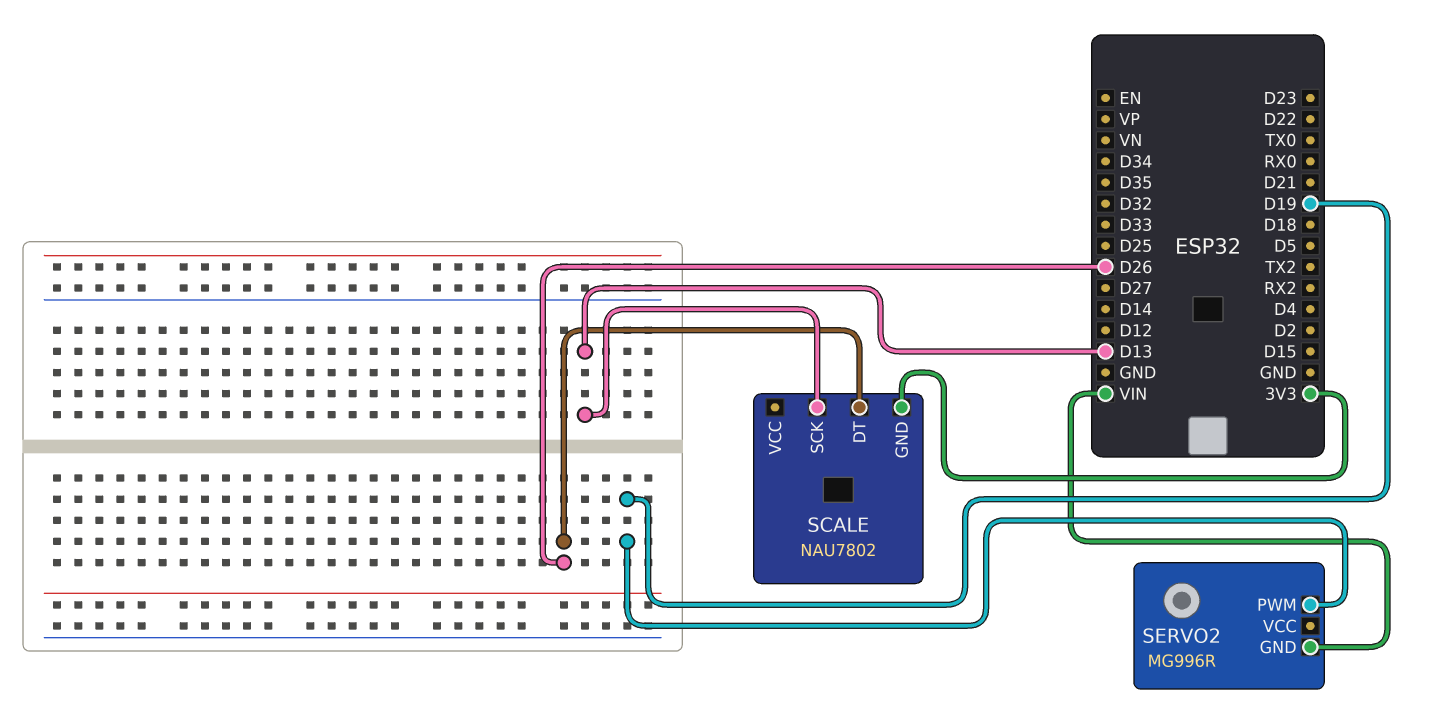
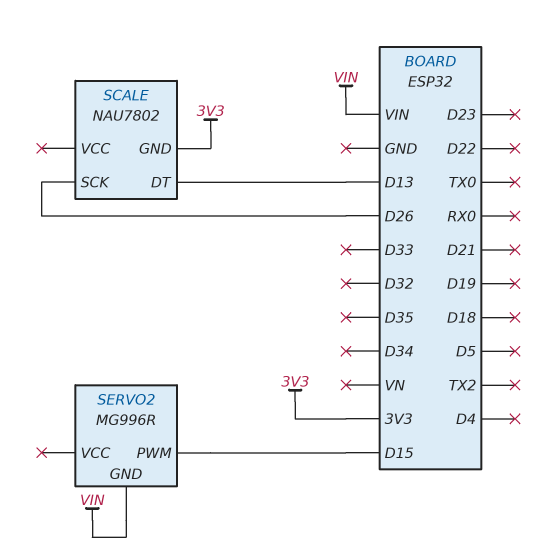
SCALE pin DT: D26 -> D13
SCALE pin SCK: D13 -> D26
SERVO2 pin PWM: D19 -> D15

